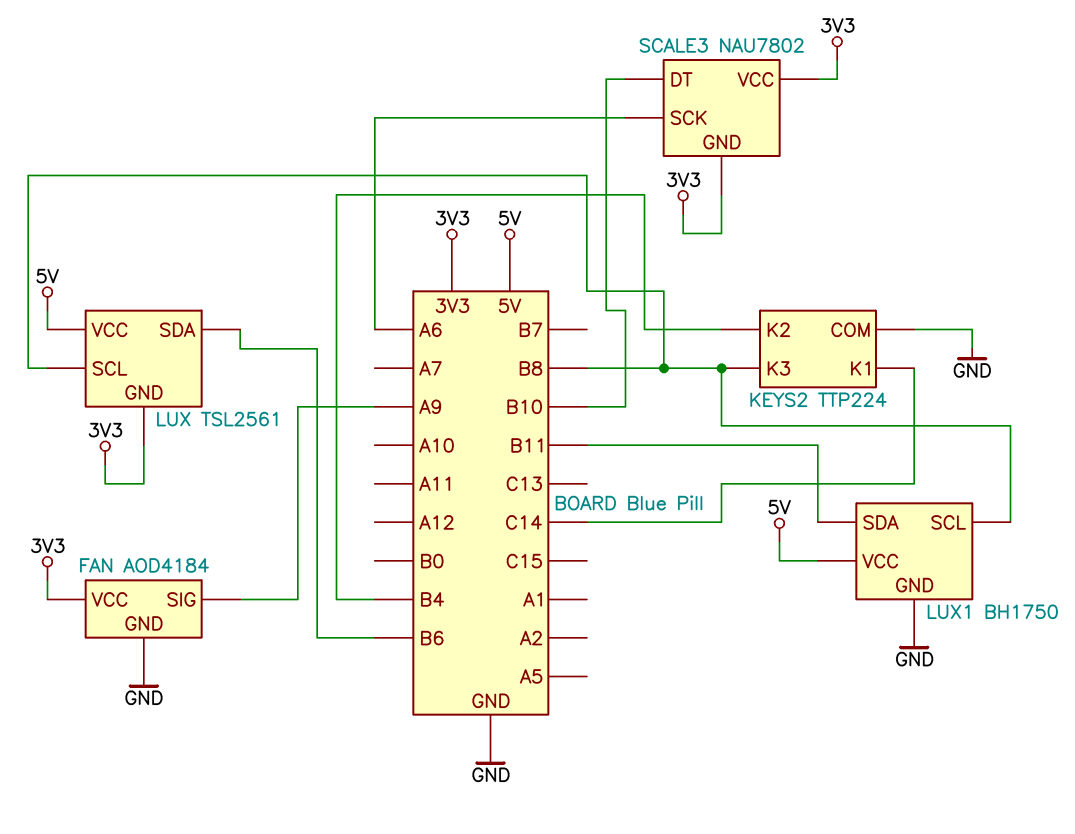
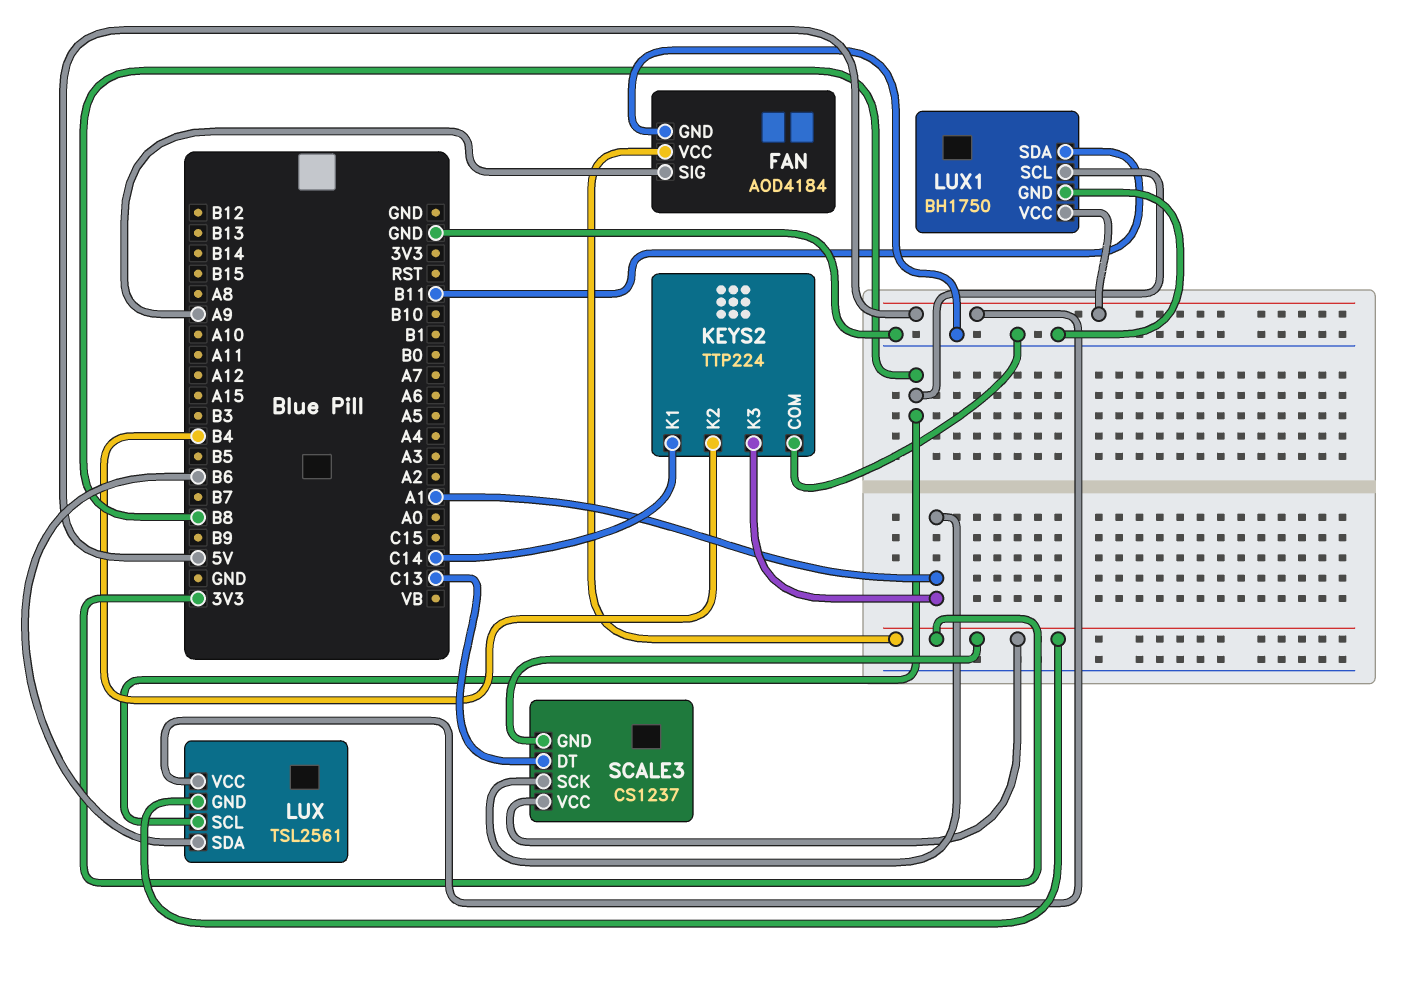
KEYS2 pin K3: B8 -> A1
SCALE3: NAU7802 -> CS1237
SCALE3 pin DT: B10 -> C13
SCALE3 pin SCK: A6 -> A1

